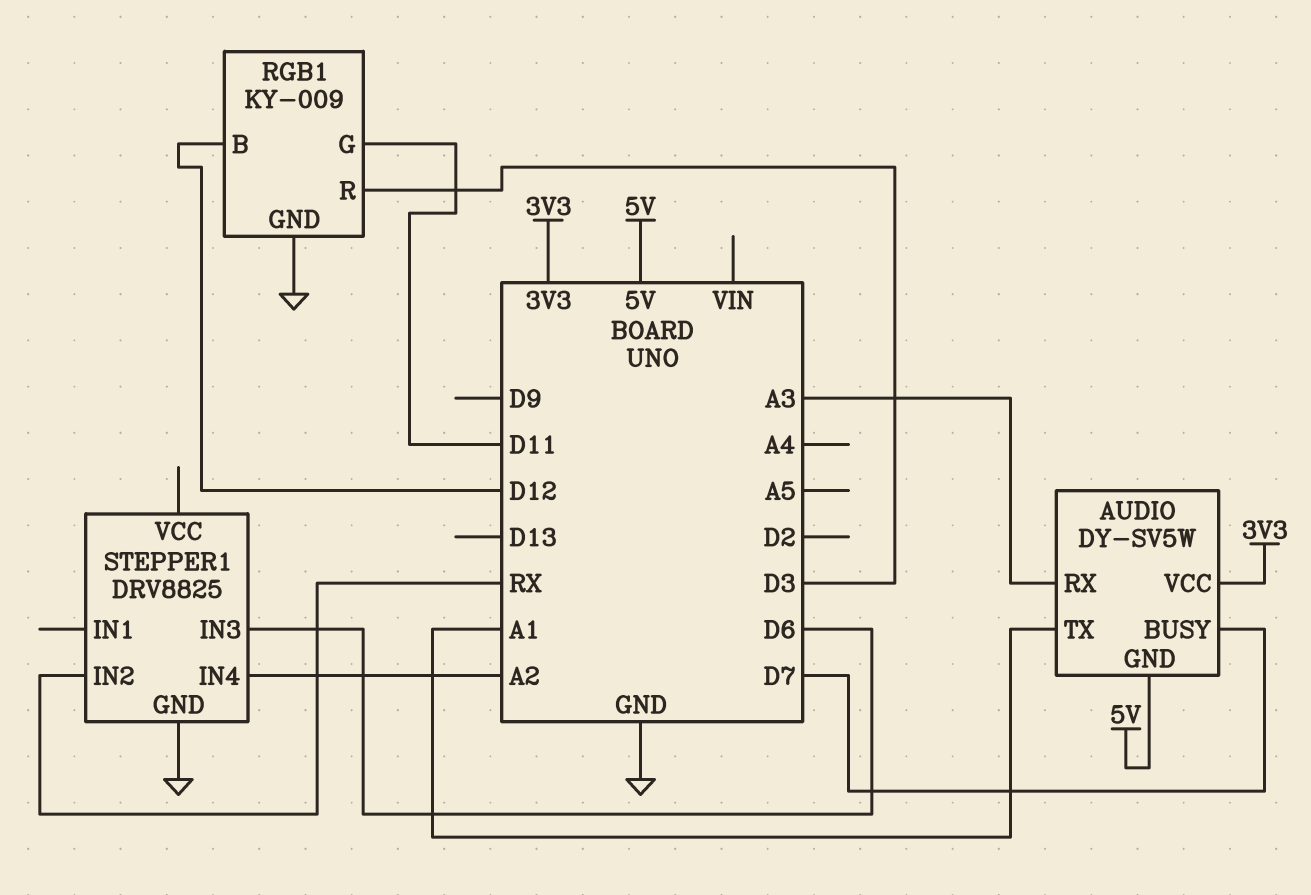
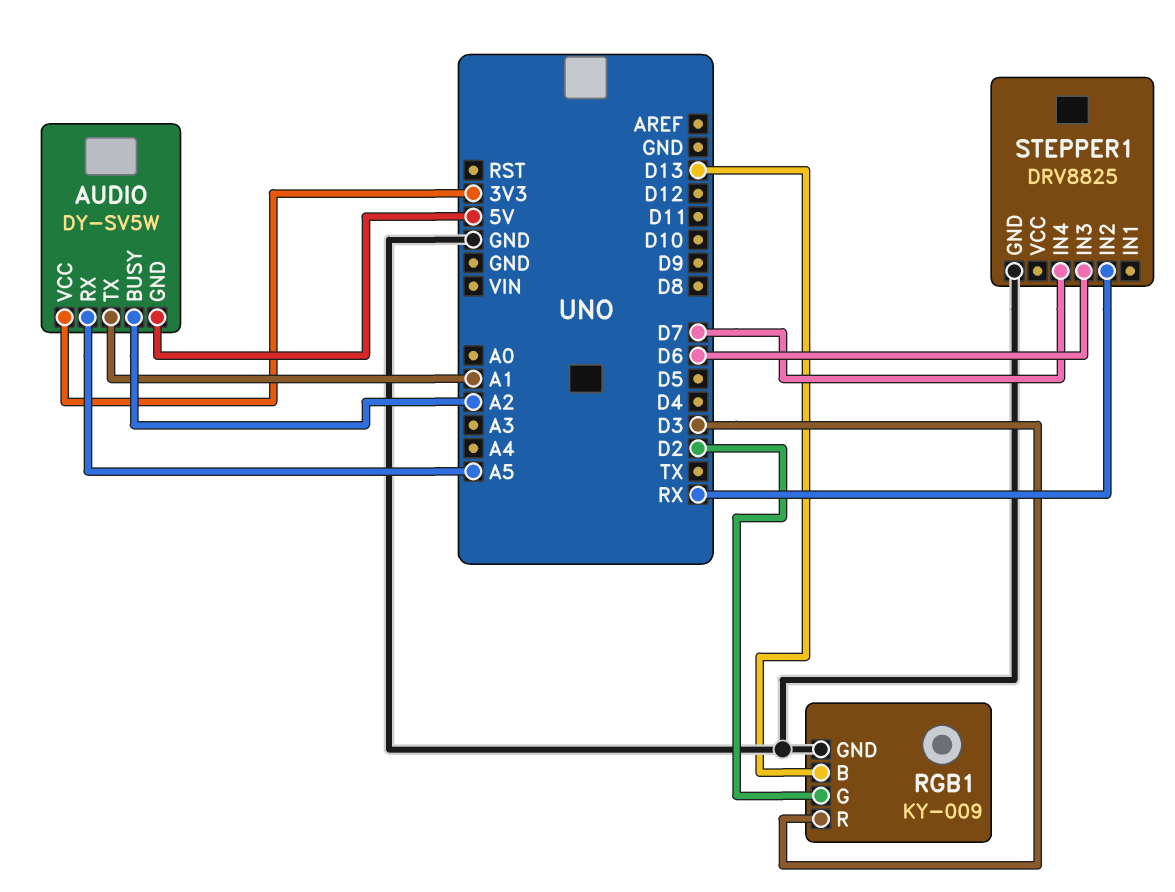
AUDIO pin BUSY: D7 -> A2
AUDIO pin RX: A3 -> A5
RGB1 pin B: D12 -> D13
RGB1 pin G: D11 -> D2
STEPPER1 pin IN4: A2 -> D7

